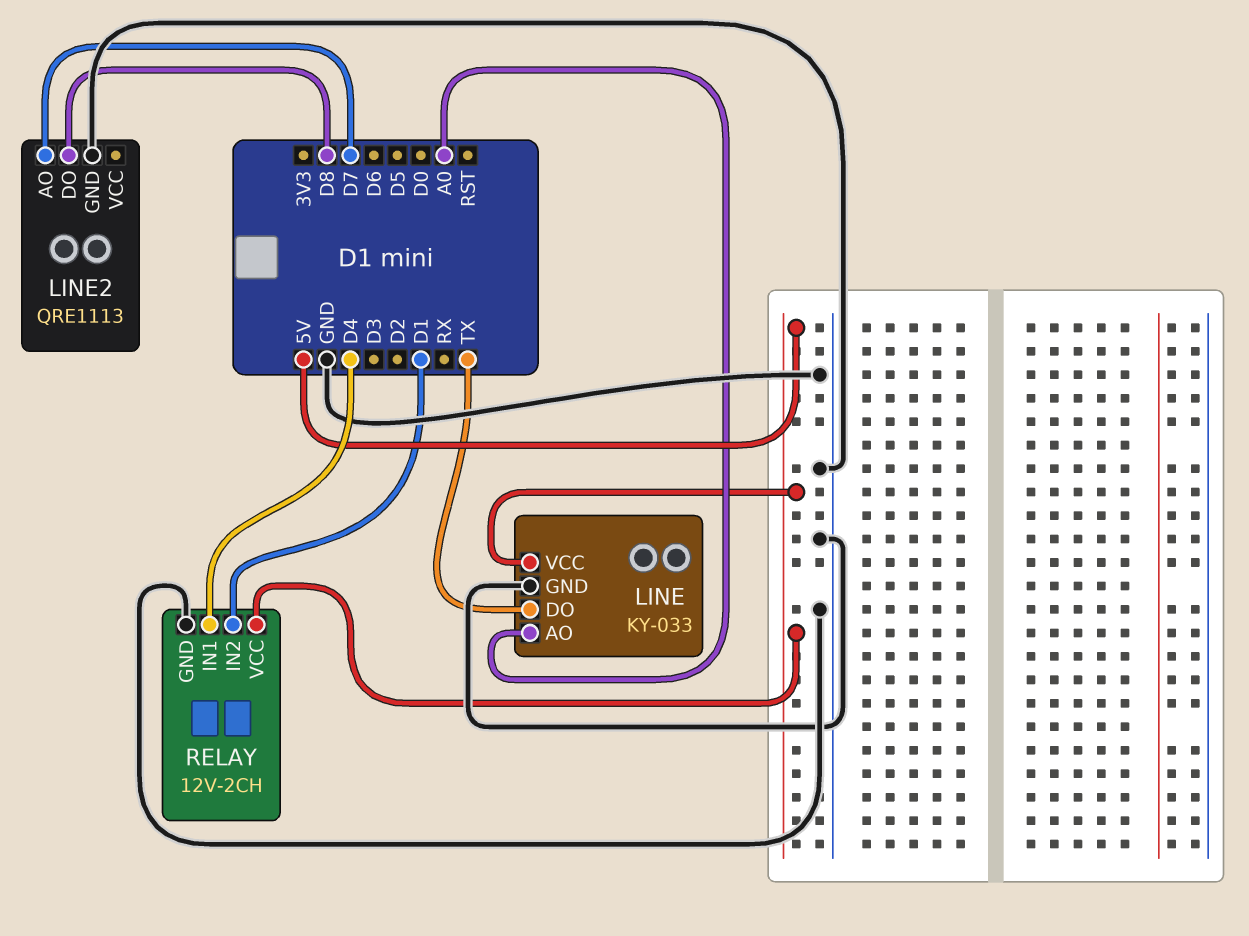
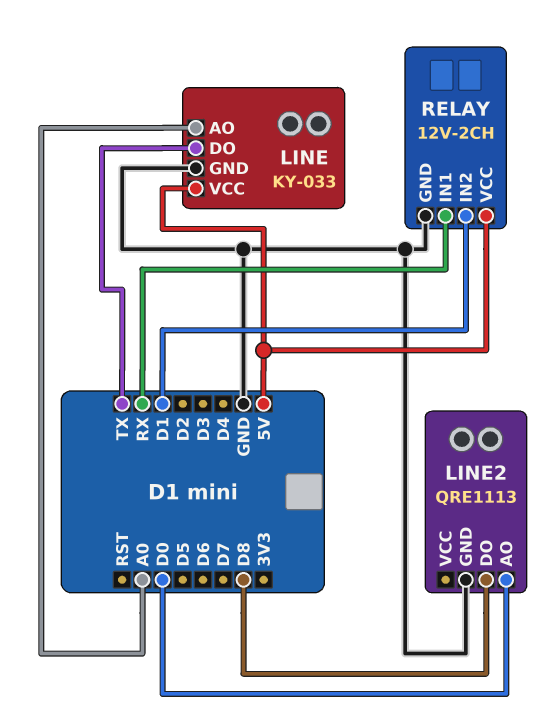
LINE2 pin AO: D7 -> D0
RELAY pin IN1: D4 -> RX

